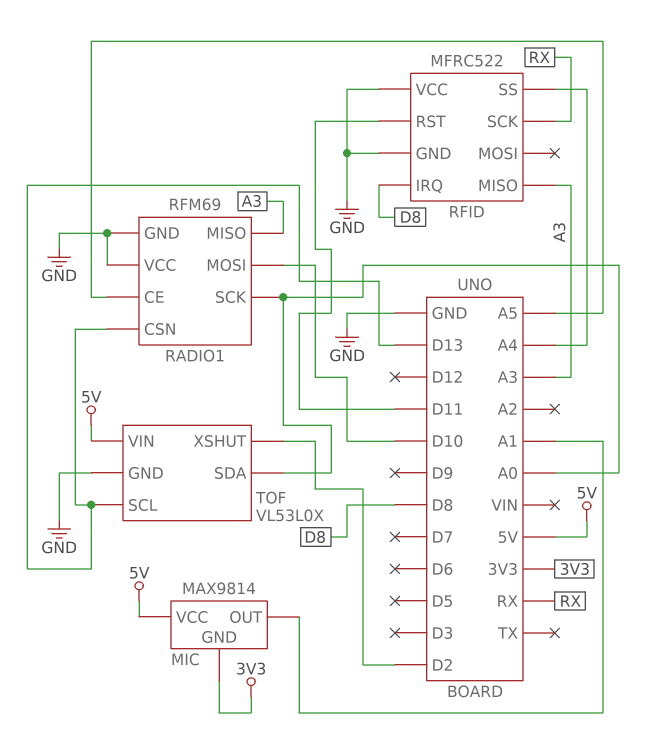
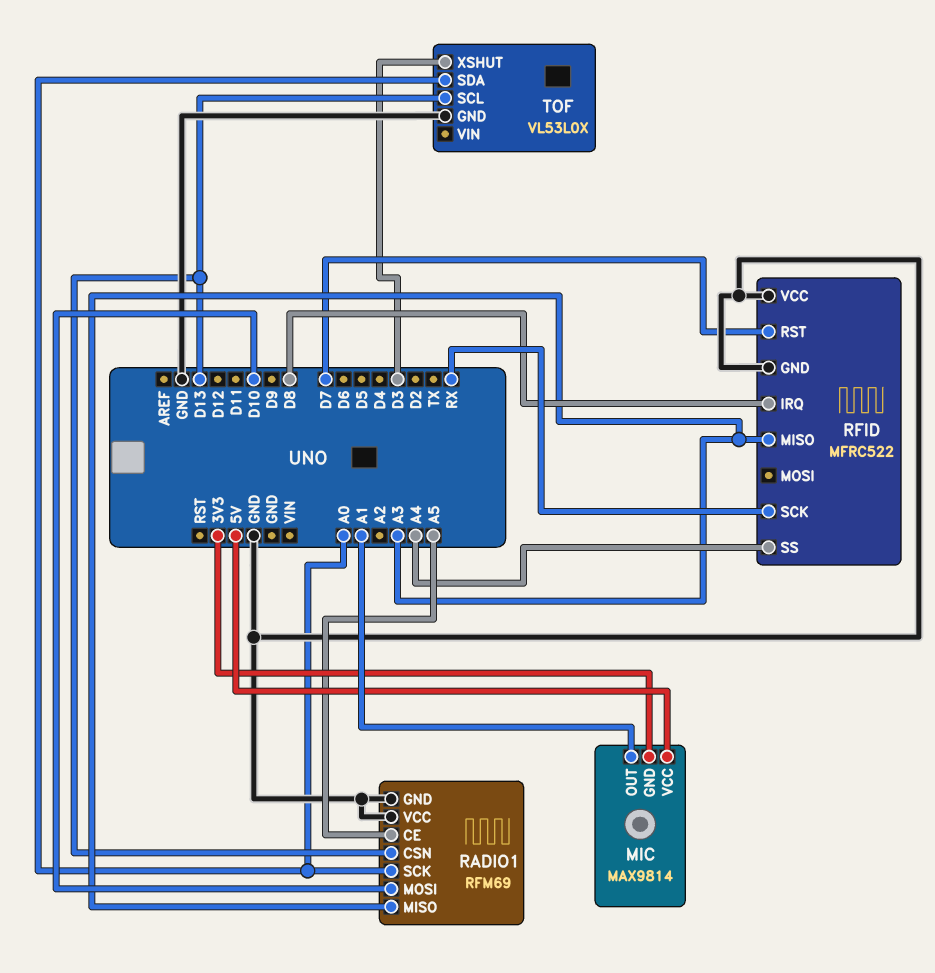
RFID pin RST: D11 -> D7
TOF pin VIN: 5V -> none
TOF pin XSHUT: D2 -> D3

